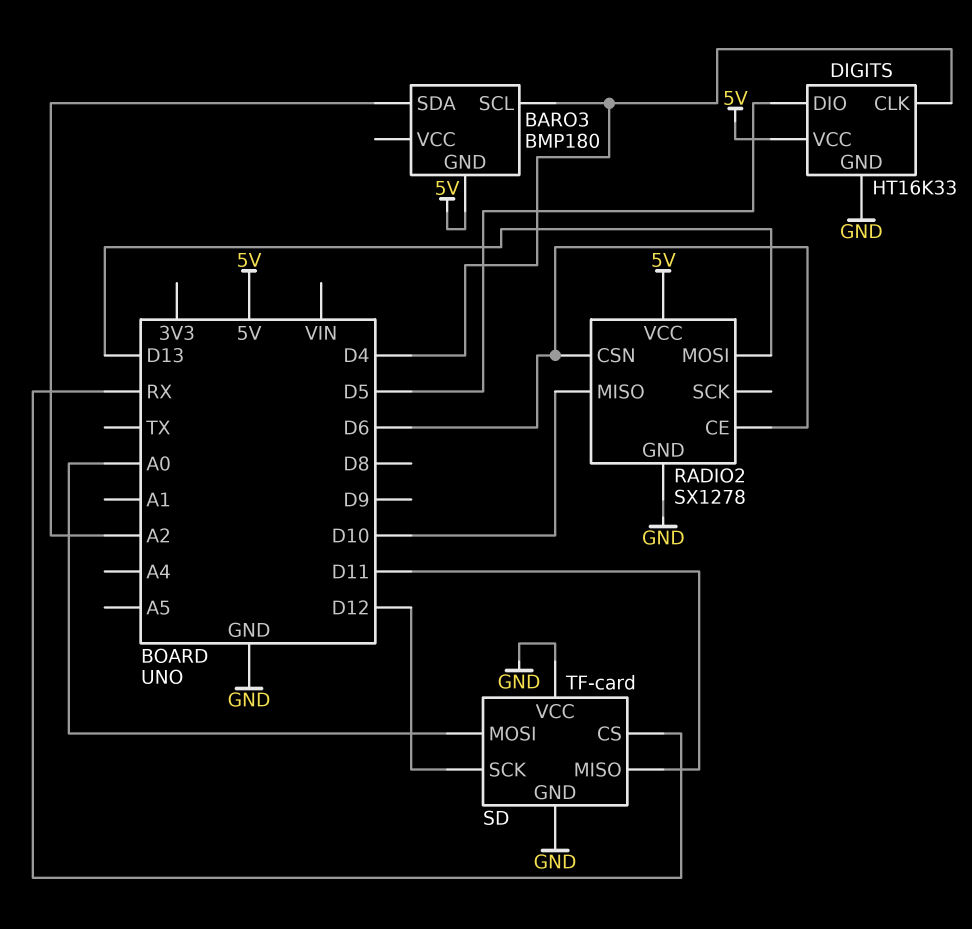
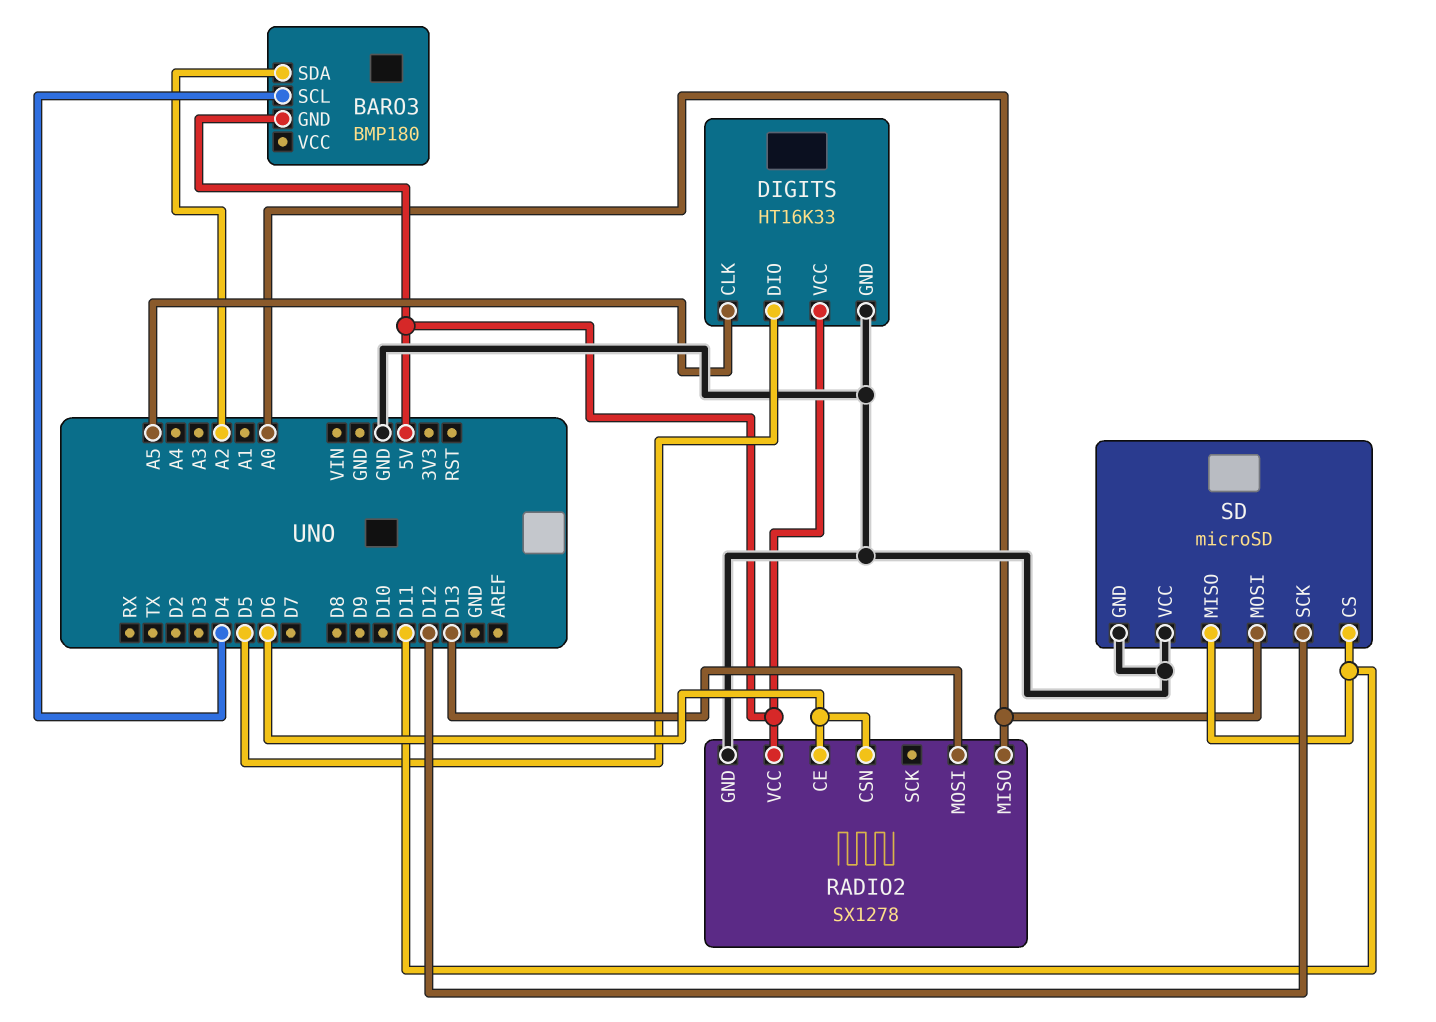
DIGITS pin CLK: D4 -> A5
RADIO2 pin MISO: D10 -> A0
SD: TF-card -> microSD
SD pin CS: RX -> D11

